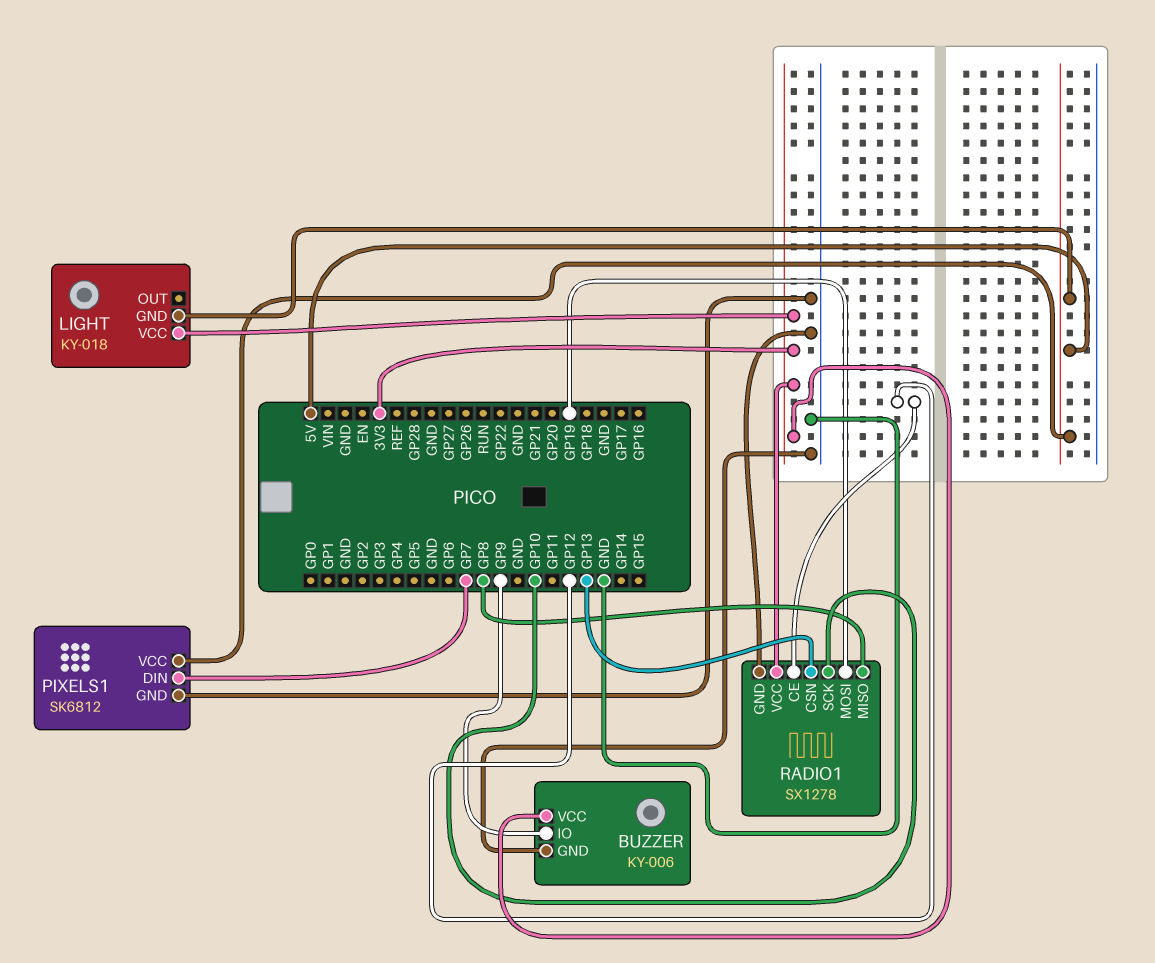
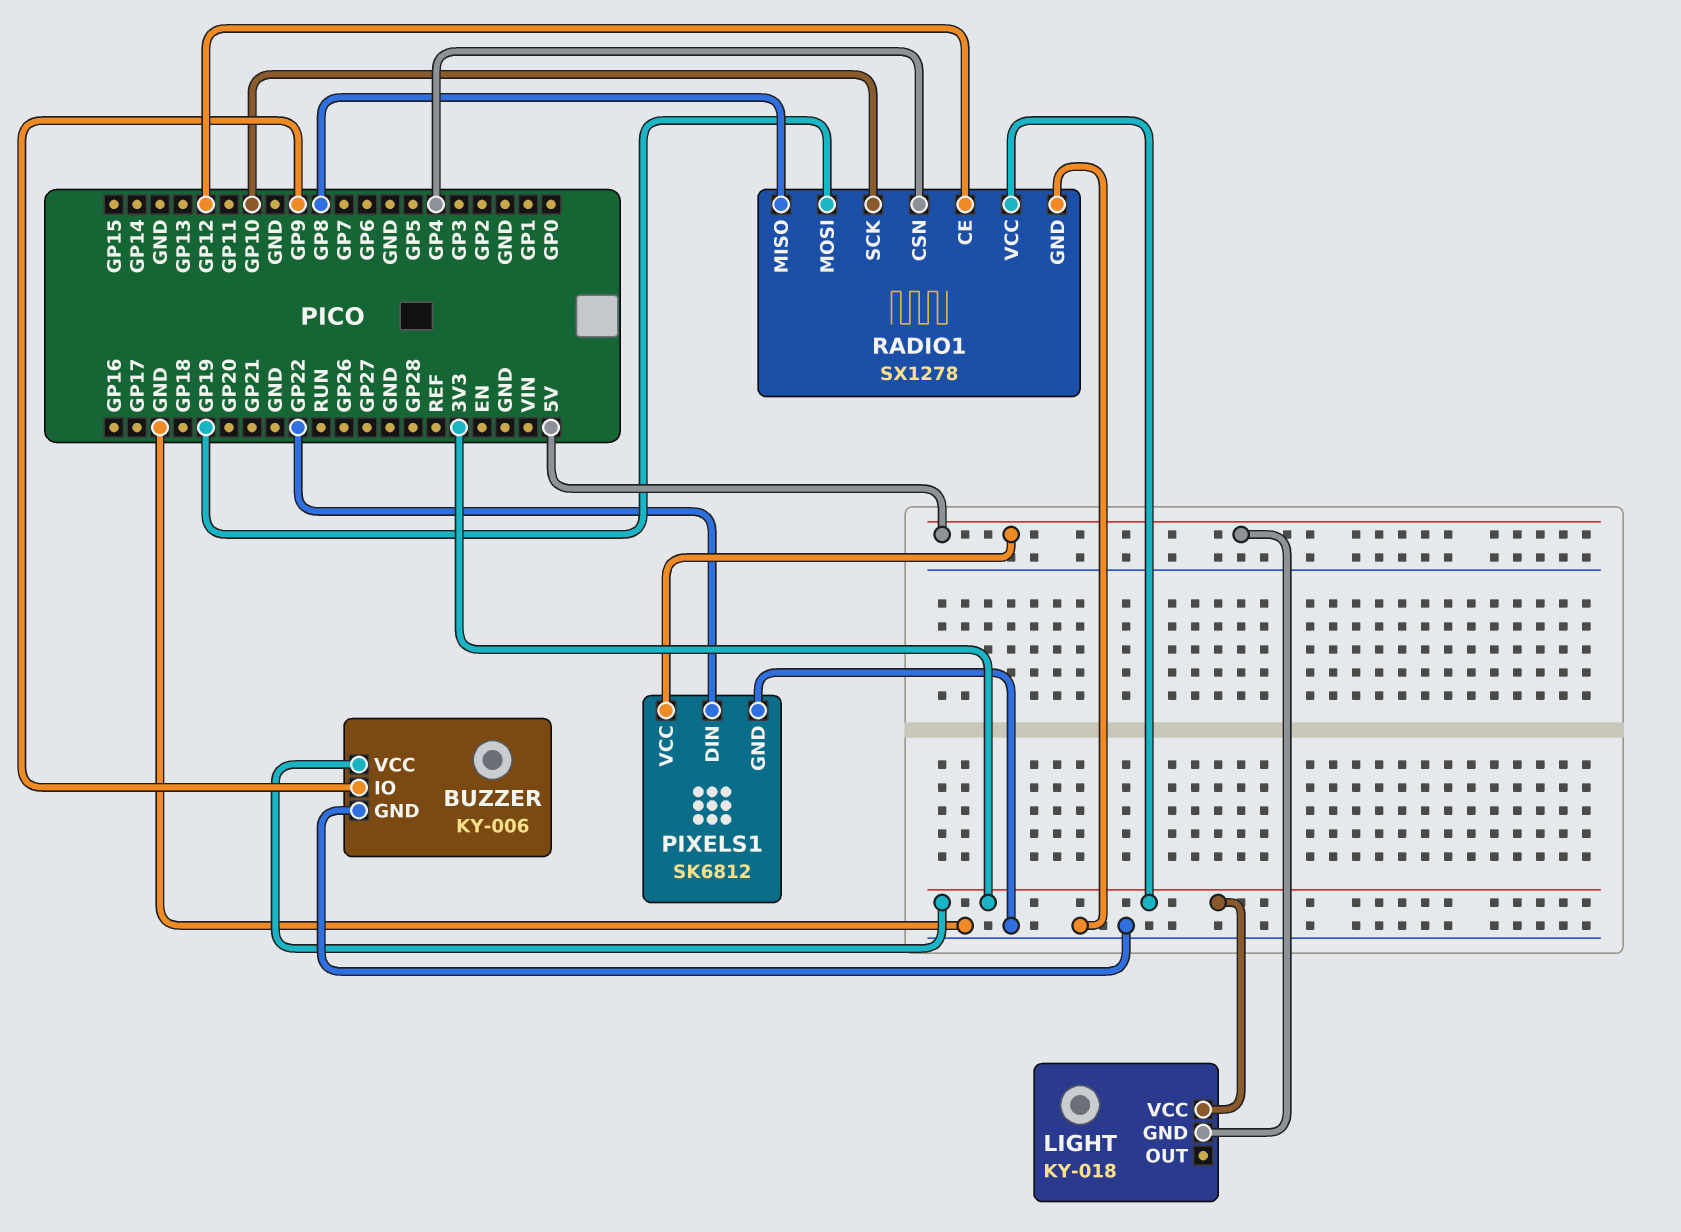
PIXELS1 pin DIN: GP7 -> GP22
RADIO1 pin CSN: GP13 -> GP4

